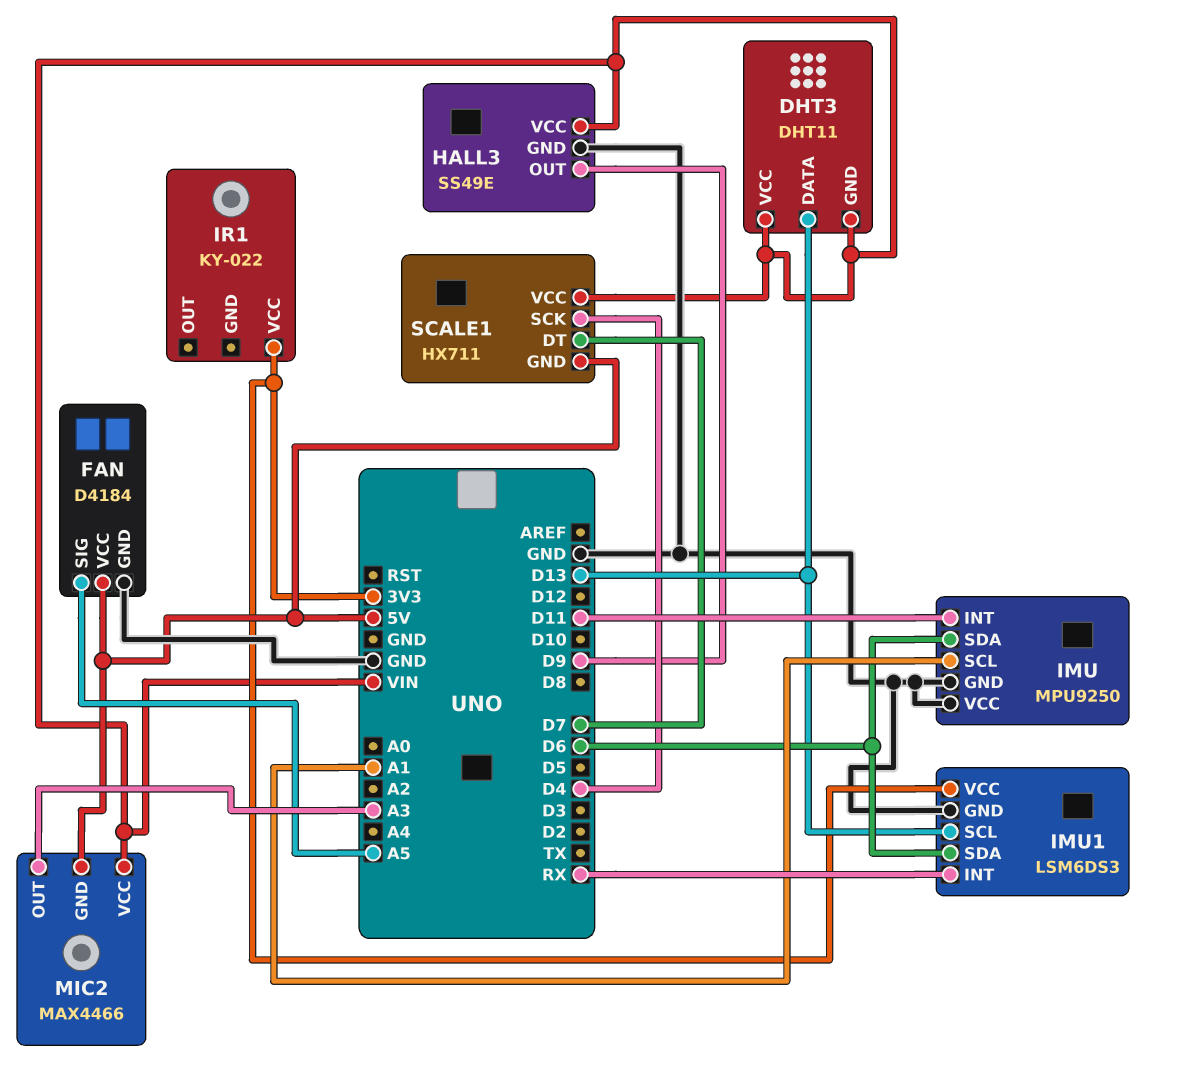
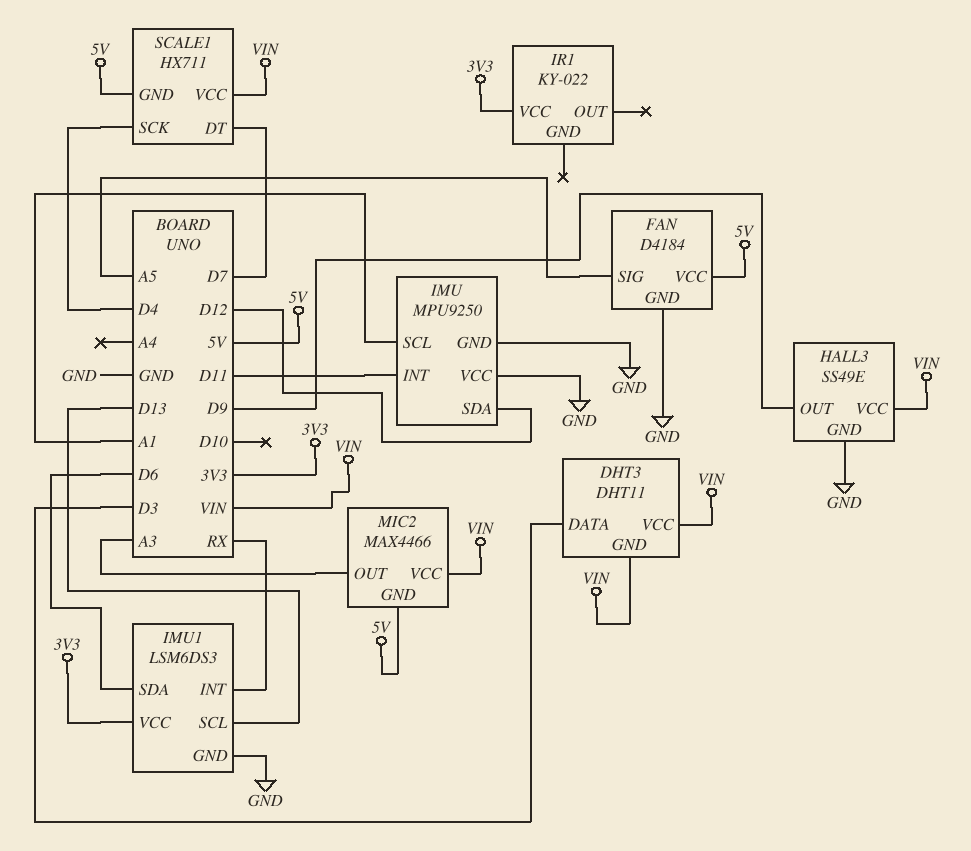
DHT3 pin DATA: D13 -> D3
IMU pin SDA: D6 -> D12

